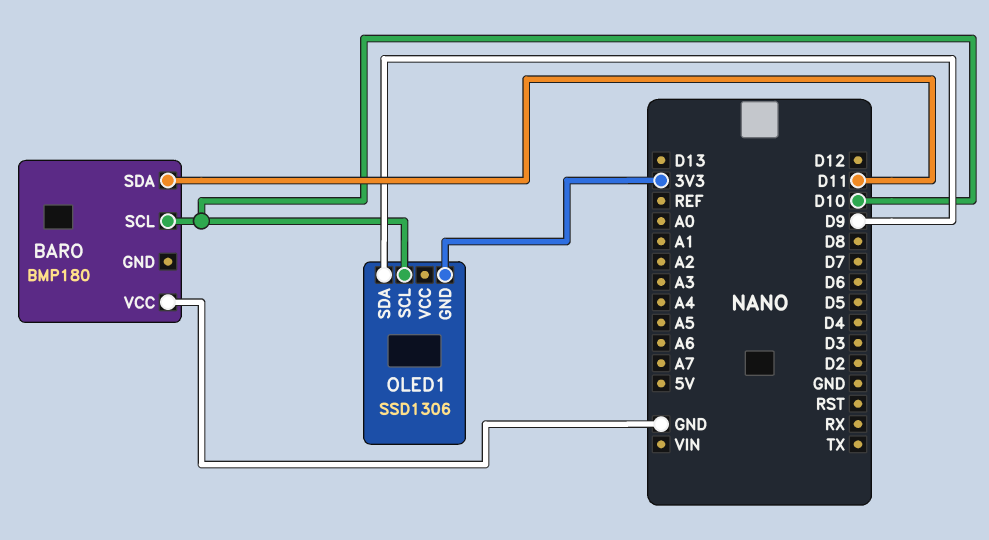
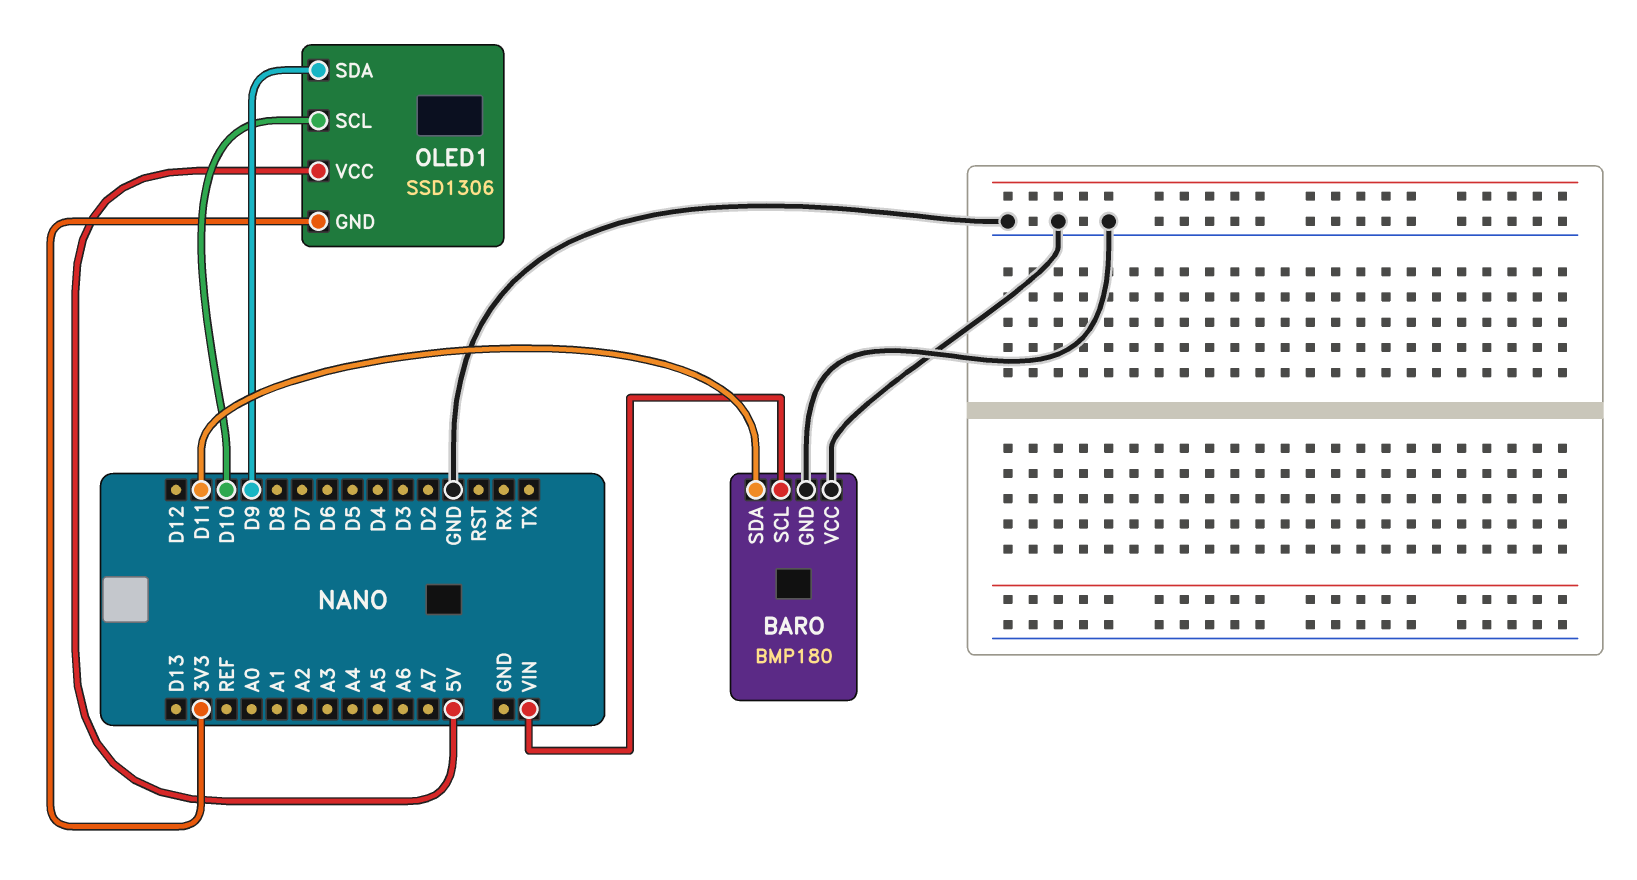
BARO pin GND: none -> GND
BARO pin SCL: D10 -> VIN
OLED1 pin VCC: none -> 5V

